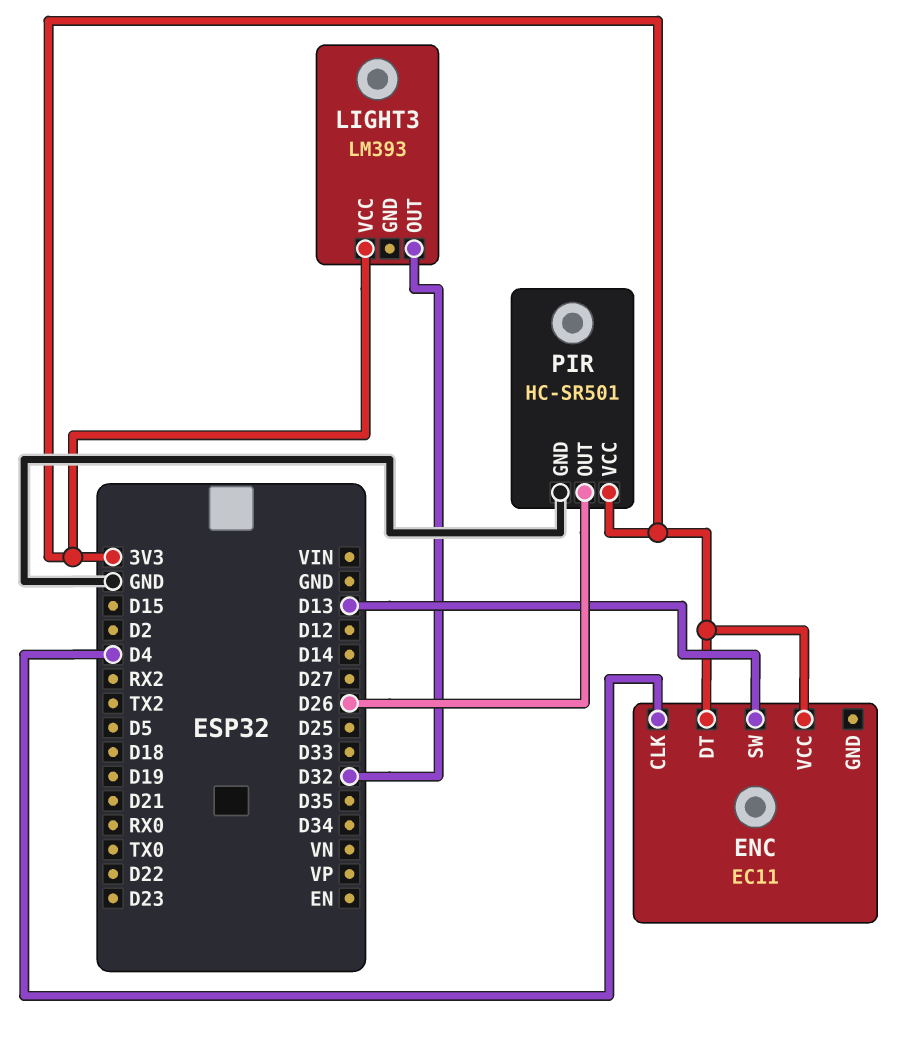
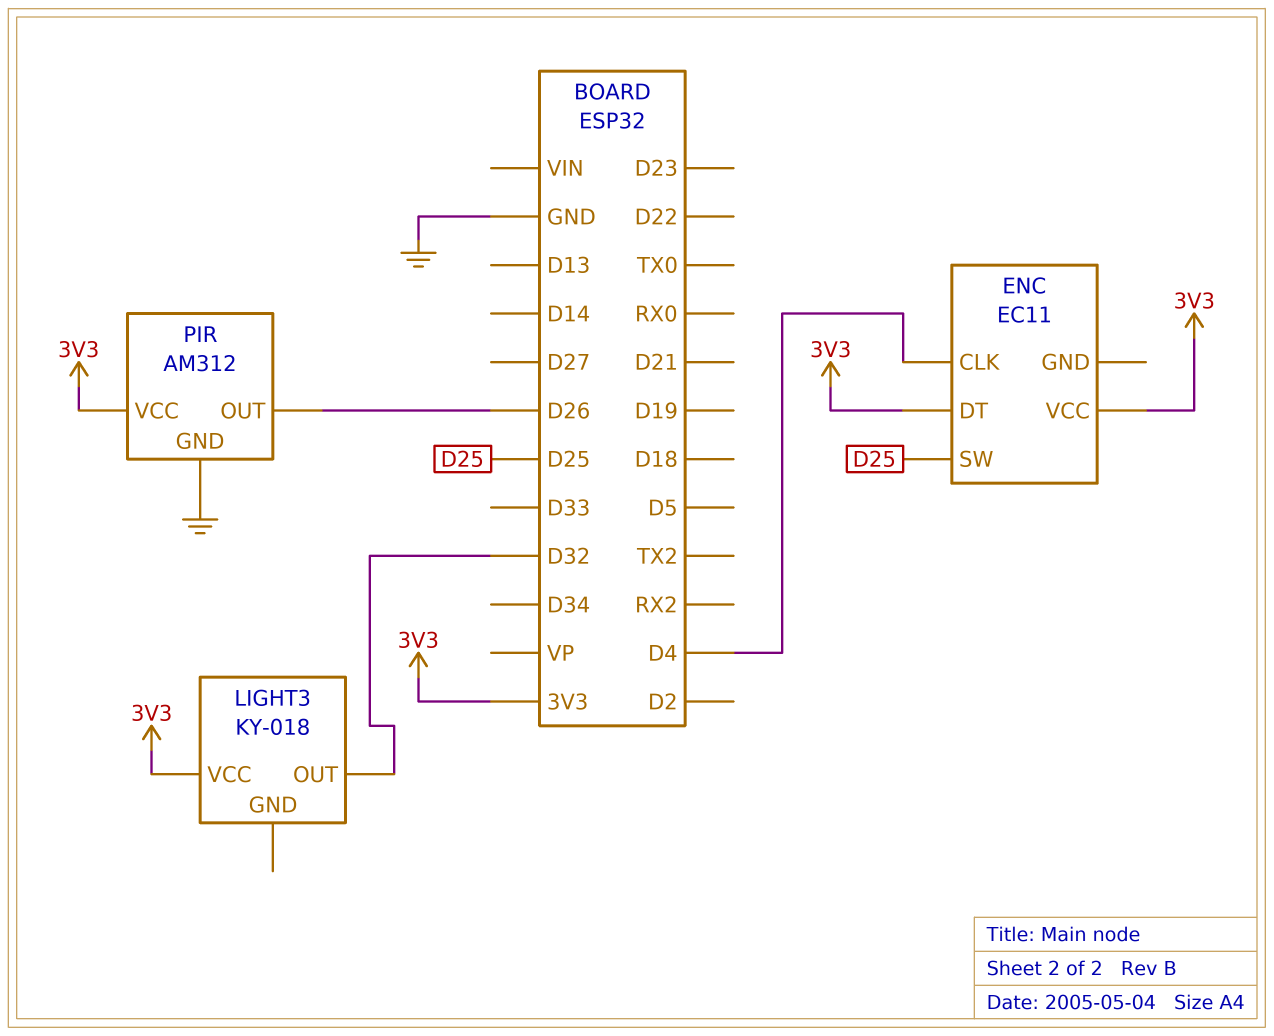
ENC pin SW: D13 -> D25
LIGHT3: LM393 -> KY-018
PIR: HC-SR501 -> AM312

